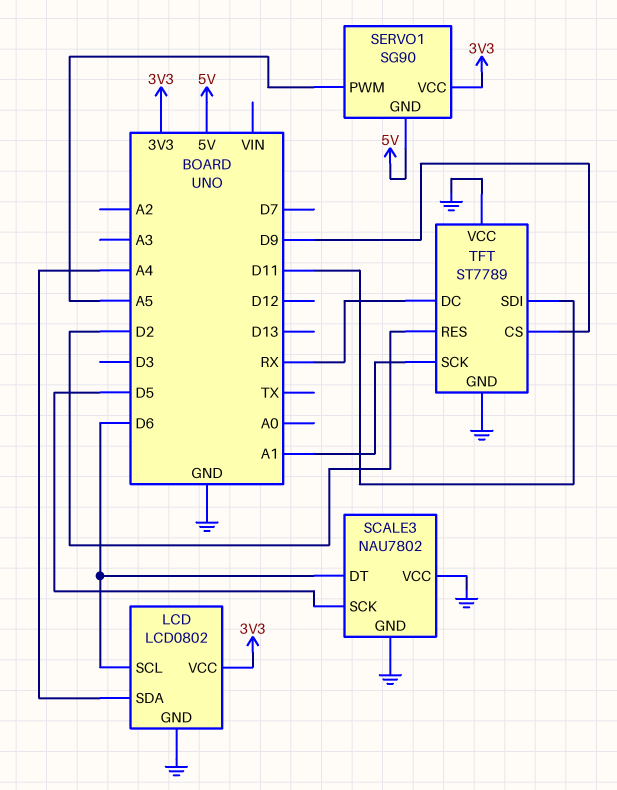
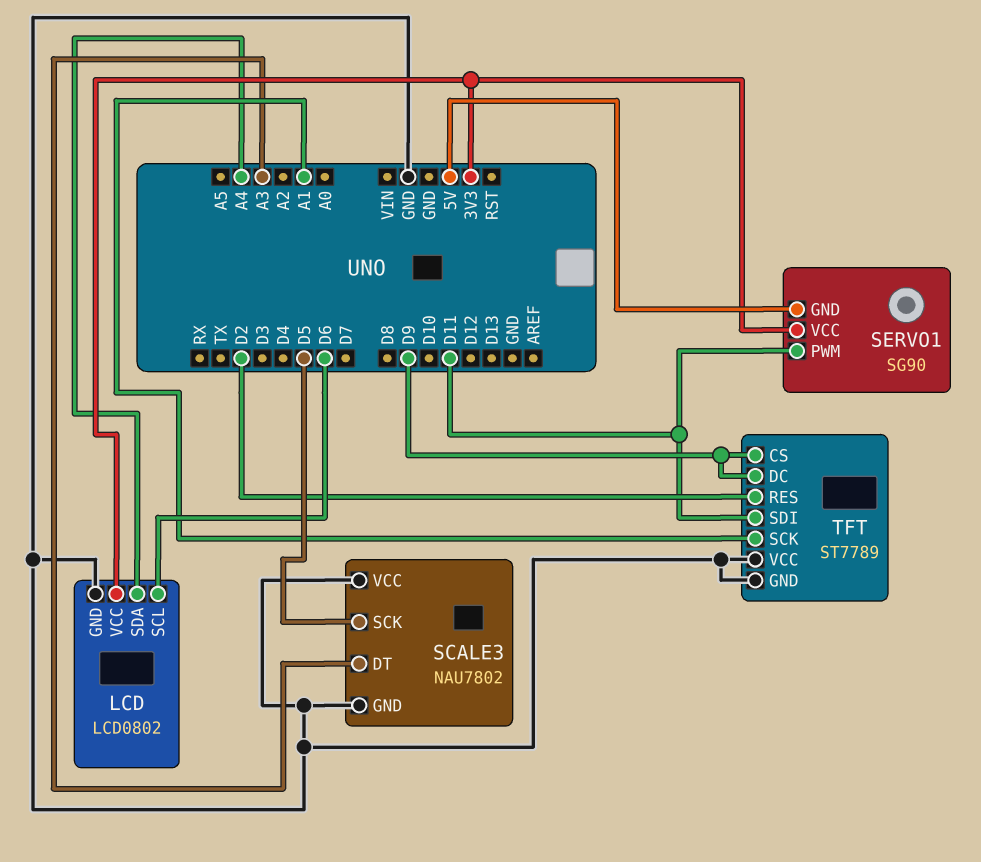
SCALE3 pin DT: D6 -> A3
SERVO1 pin PWM: A5 -> D11
TFT pin DC: RX -> D9

